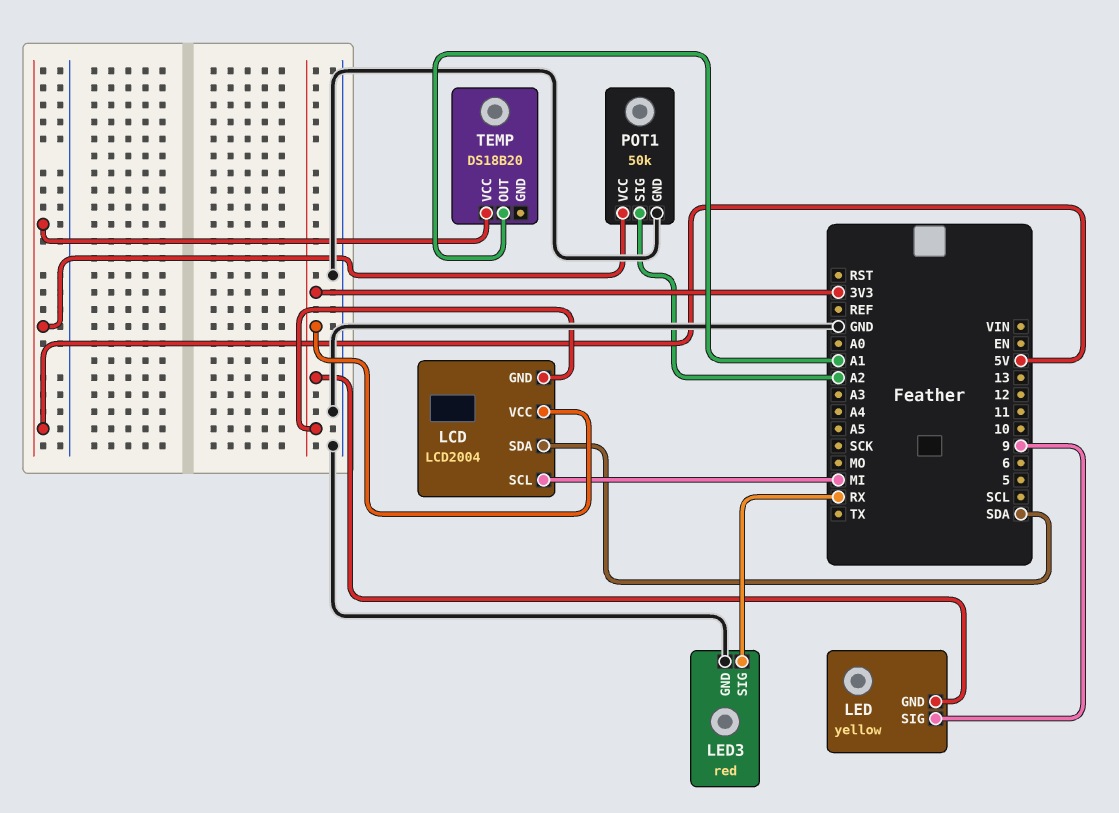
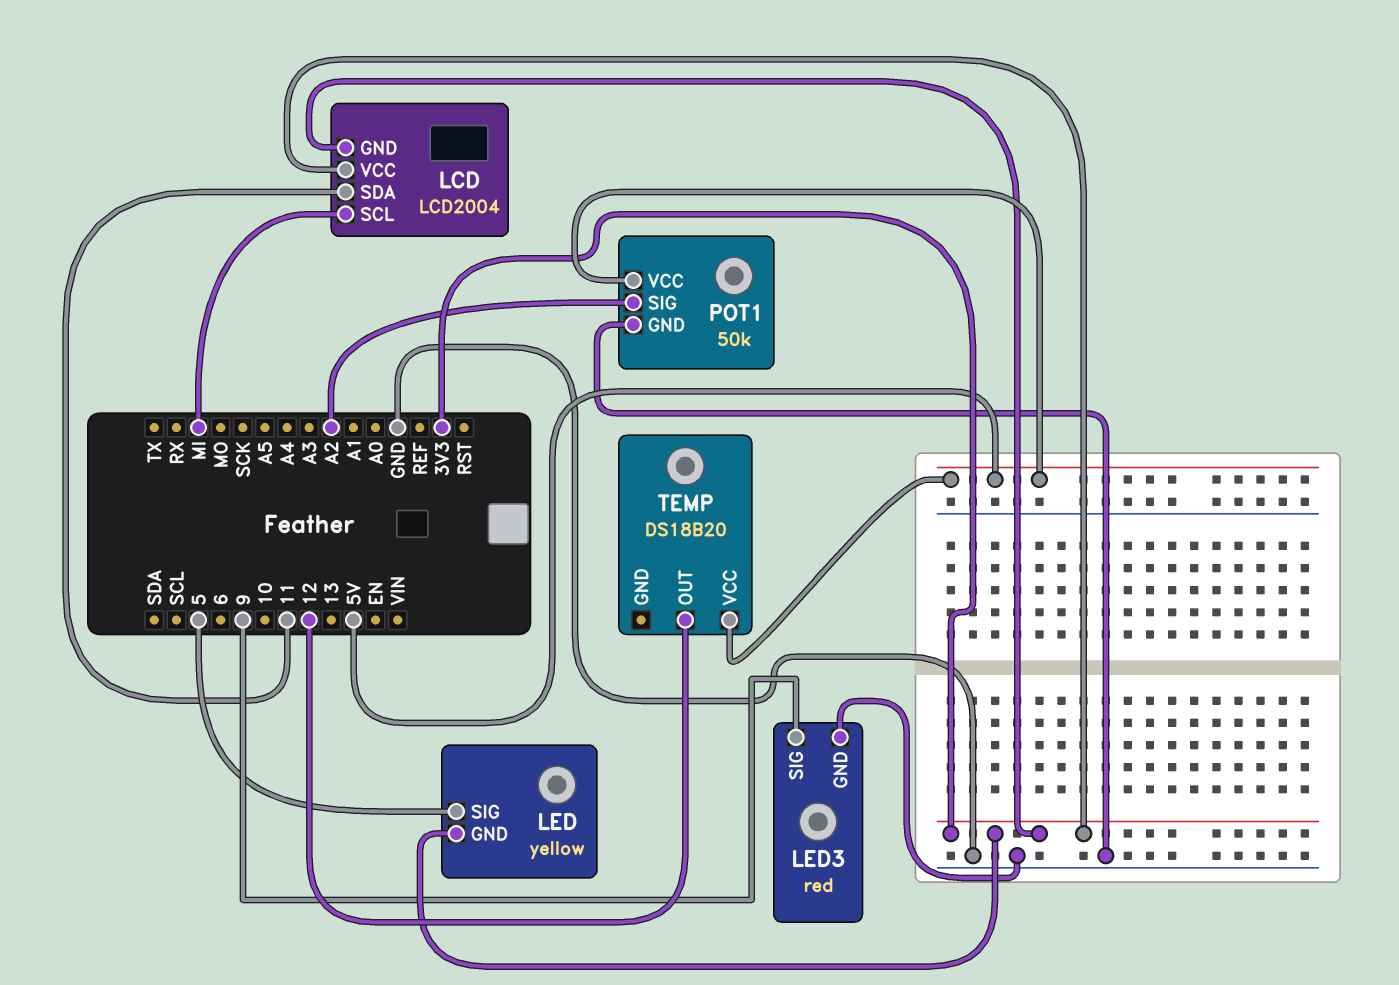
LCD pin SDA: SDA -> 11
LED pin SIG: 9 -> 5
LED3 pin SIG: RX -> 9
TEMP pin OUT: A1 -> 12

